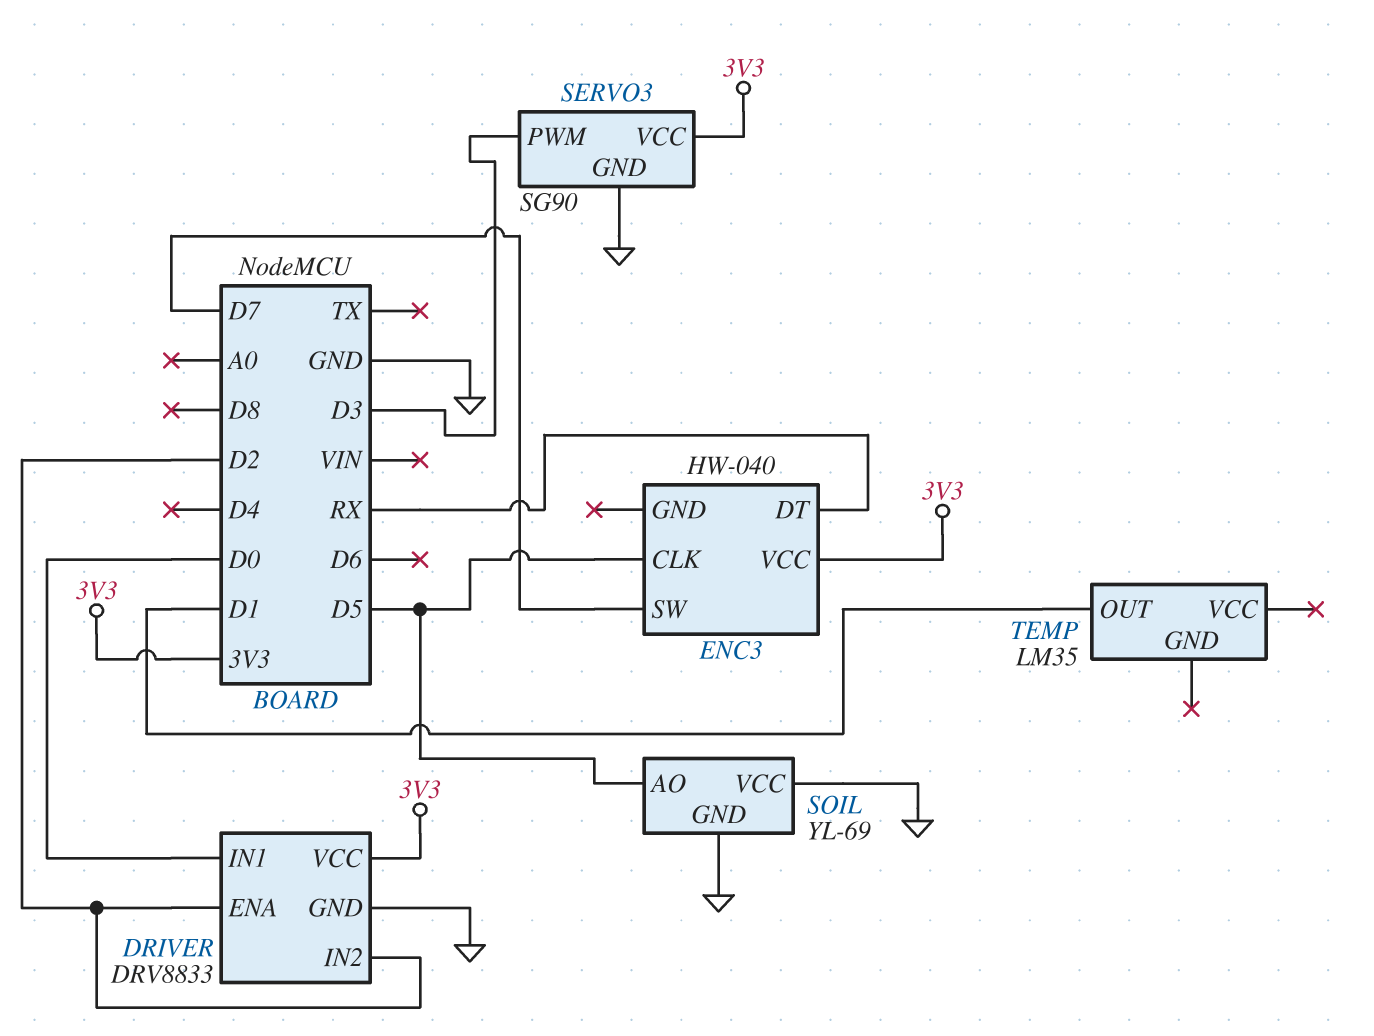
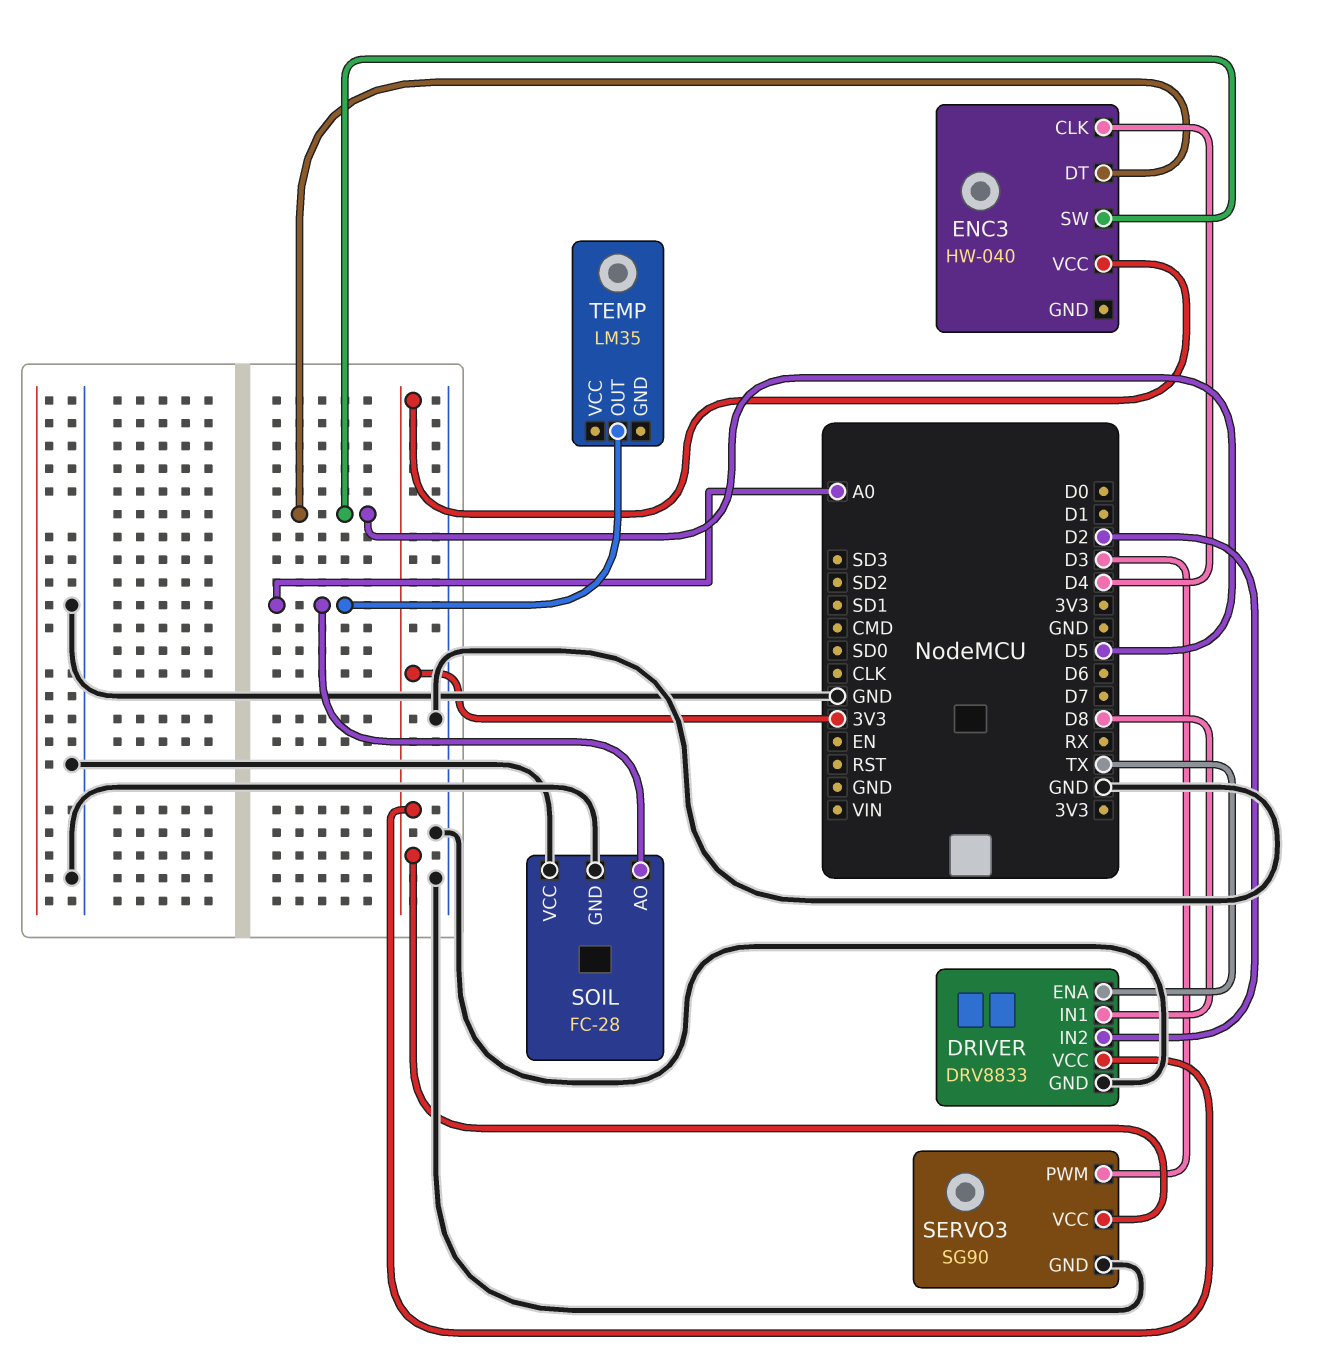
DRIVER pin ENA: D2 -> TX
DRIVER pin IN1: D0 -> D8
ENC3 pin CLK: D5 -> D4
ENC3 pin DT: RX -> D5
ENC3 pin SW: D7 -> D5
SOIL: YL-69 -> FC-28
SOIL pin AO: D5 -> A0
TEMP pin OUT: D1 -> A0

